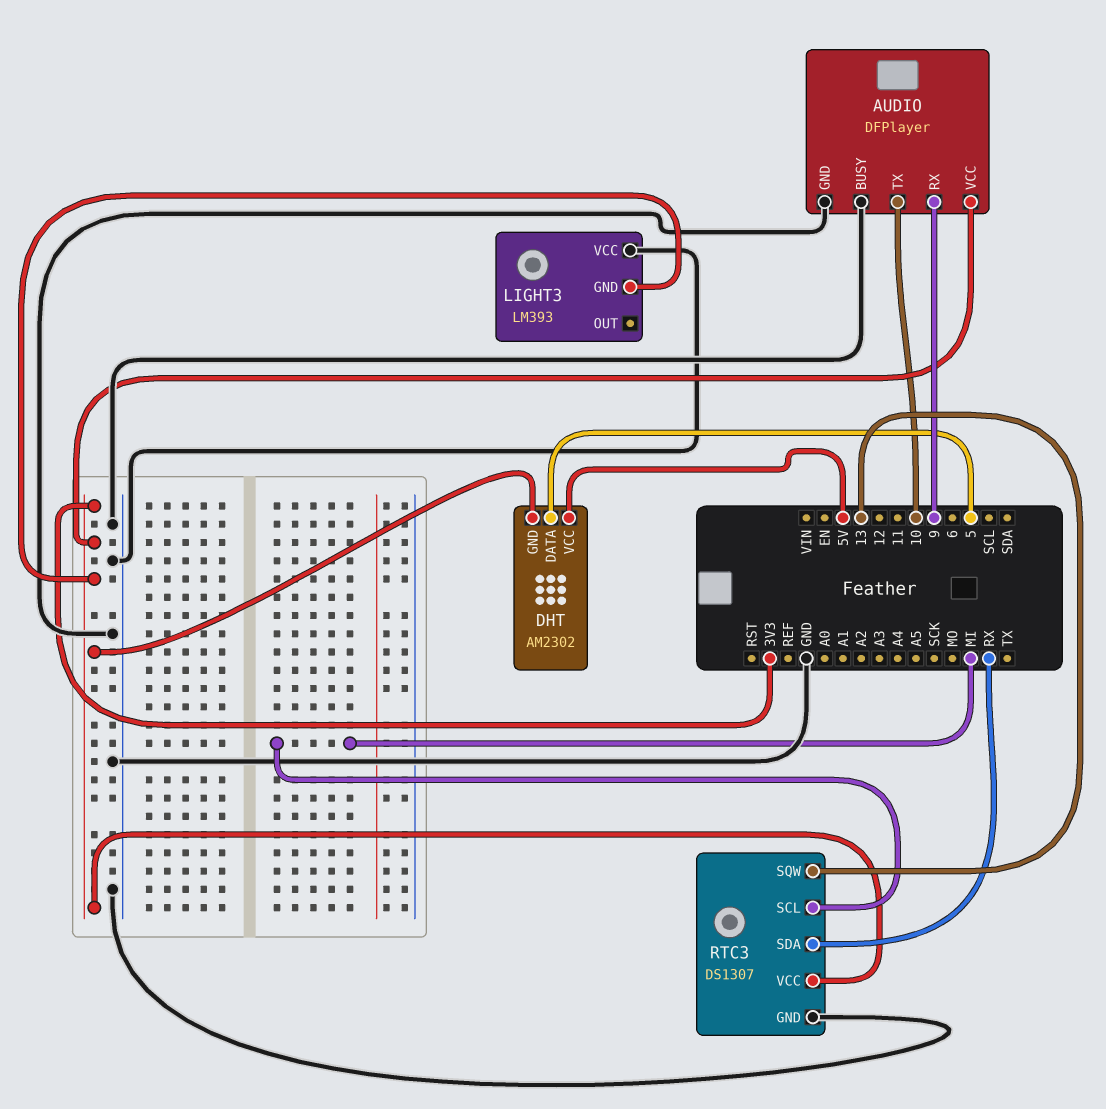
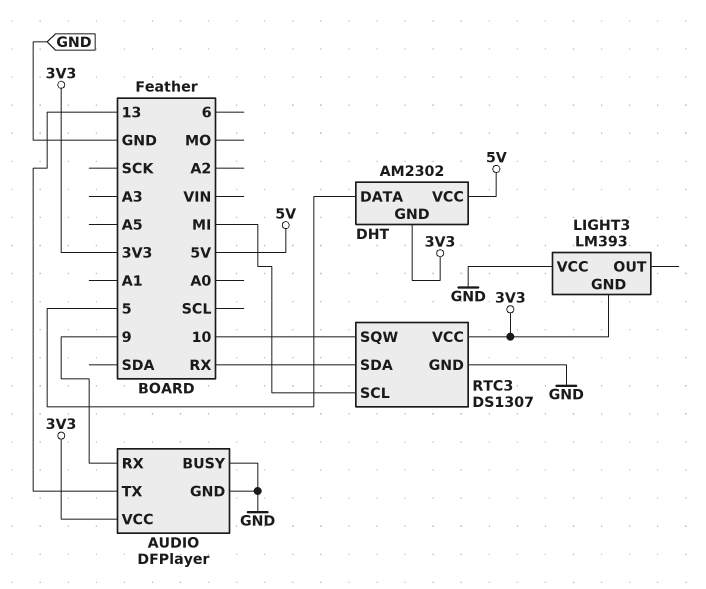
AUDIO pin TX: 10 -> 13
RTC3 pin SQW: 13 -> 10

